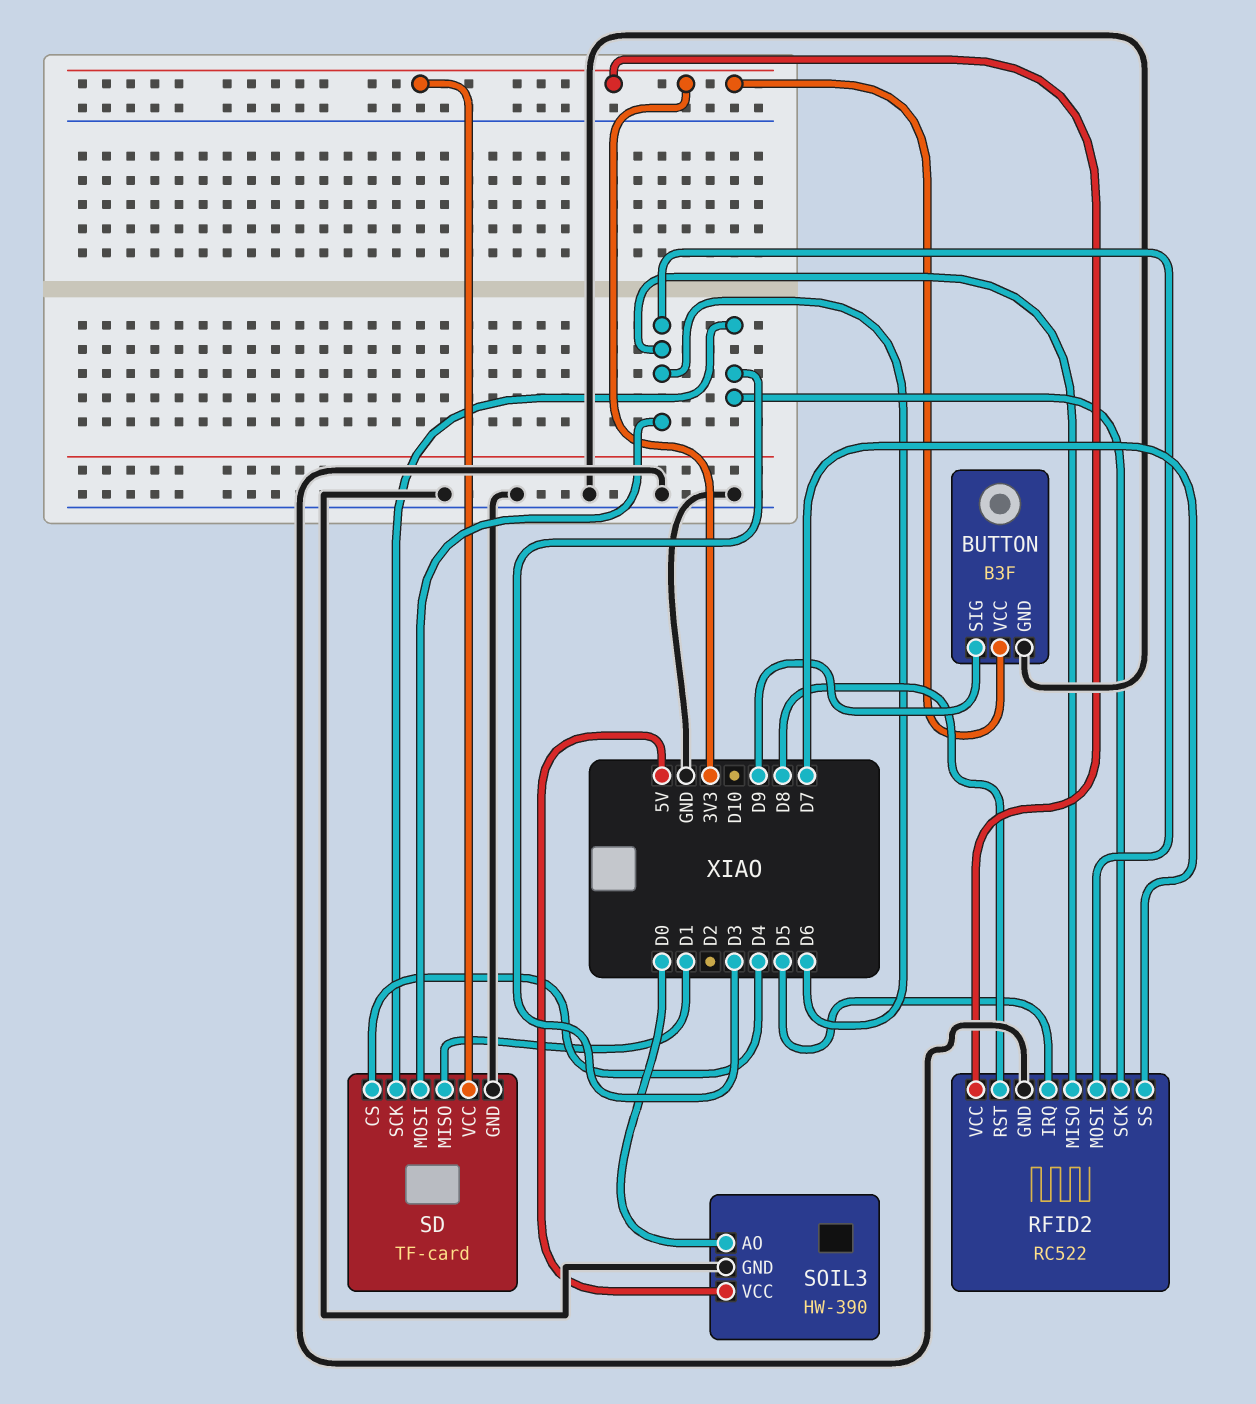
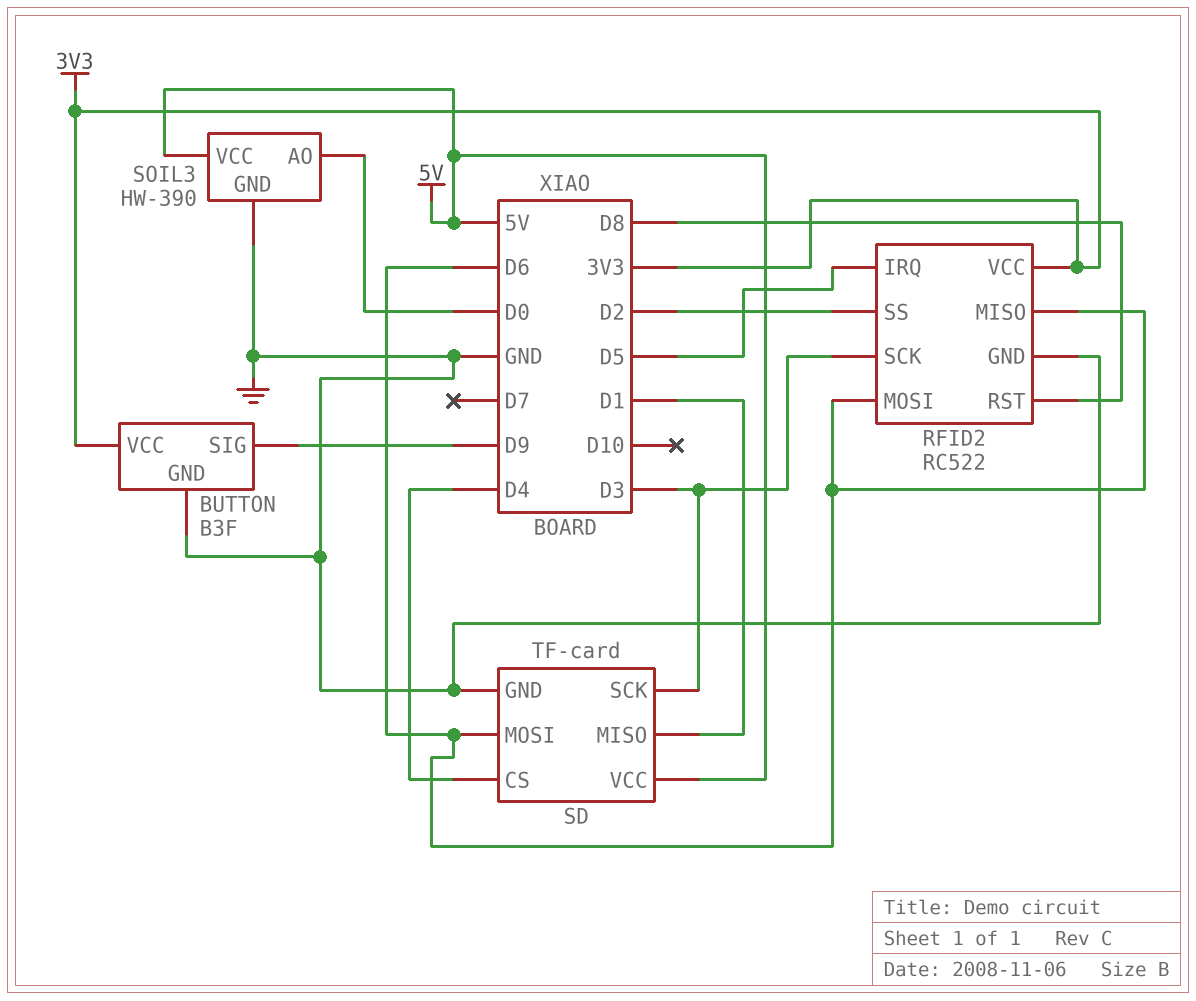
RFID2 pin SS: D7 -> D2
SD pin VCC: 3V3 -> 5V

